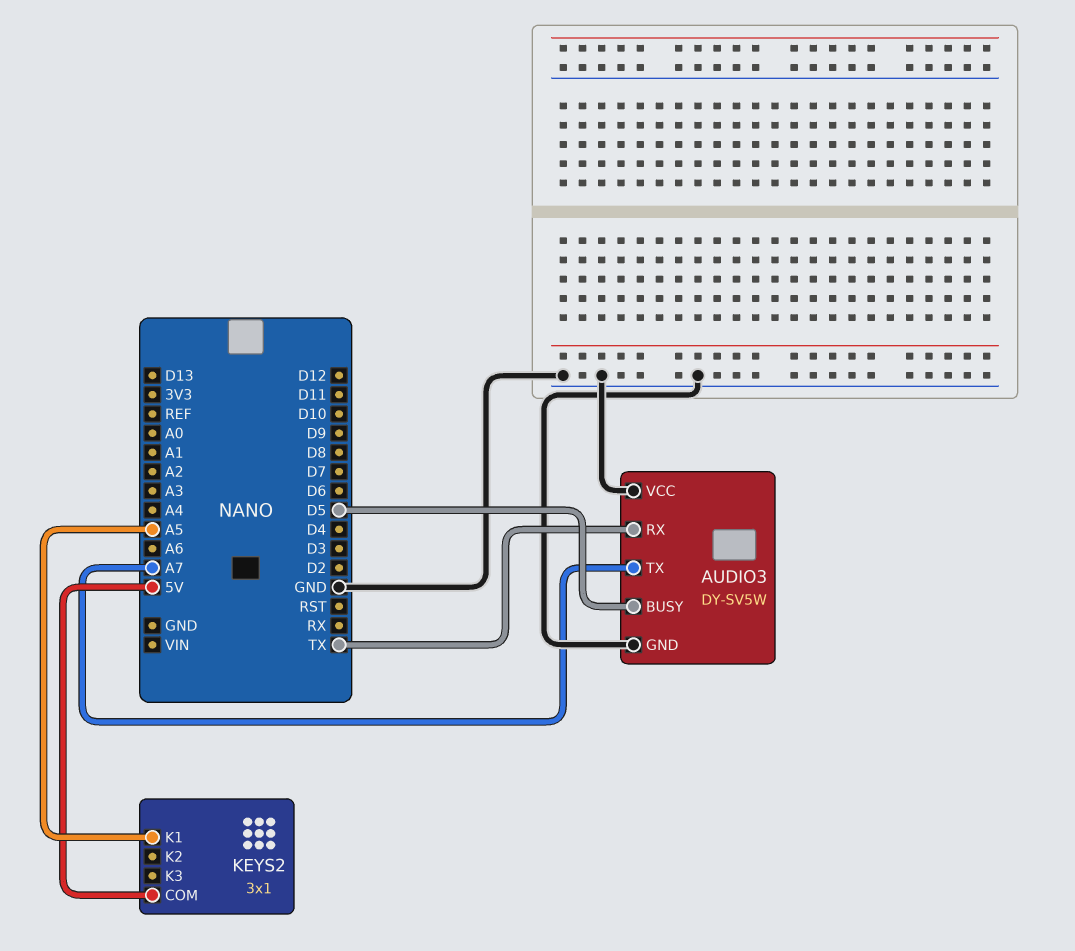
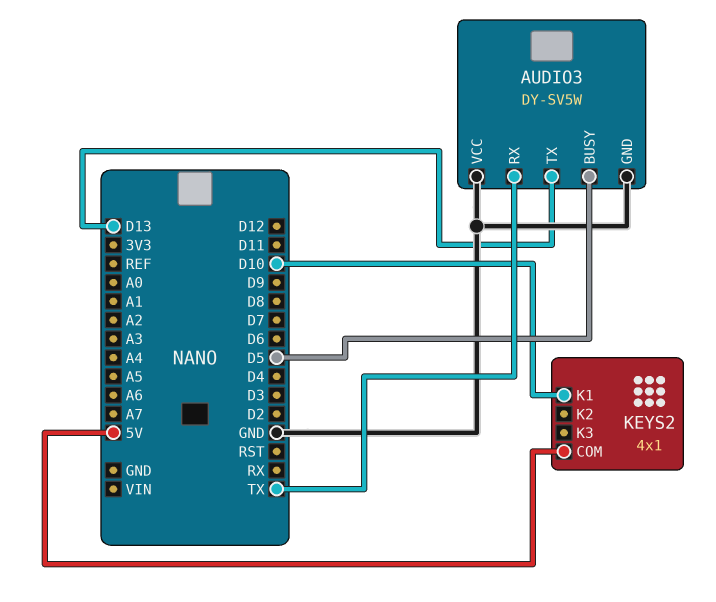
AUDIO3 pin TX: A7 -> D13
KEYS2: 3x1 -> 4x1
KEYS2 pin K1: A5 -> D10

